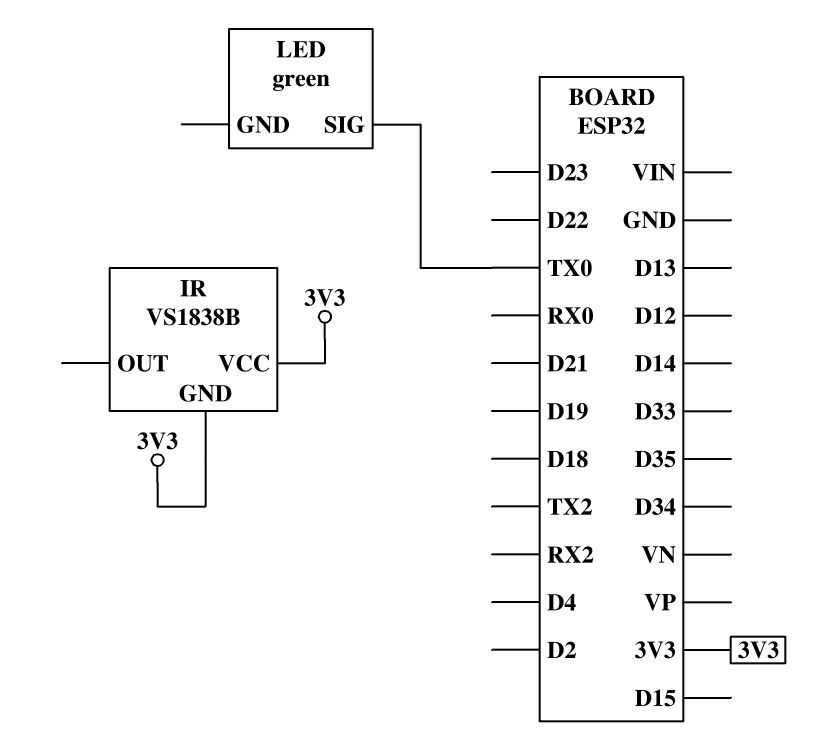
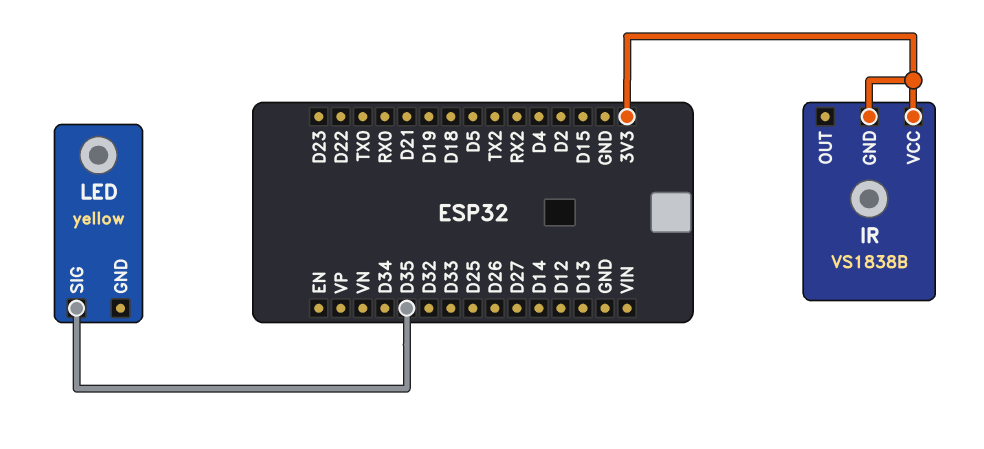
LED: green -> yellow
LED pin SIG: TX0 -> D35

